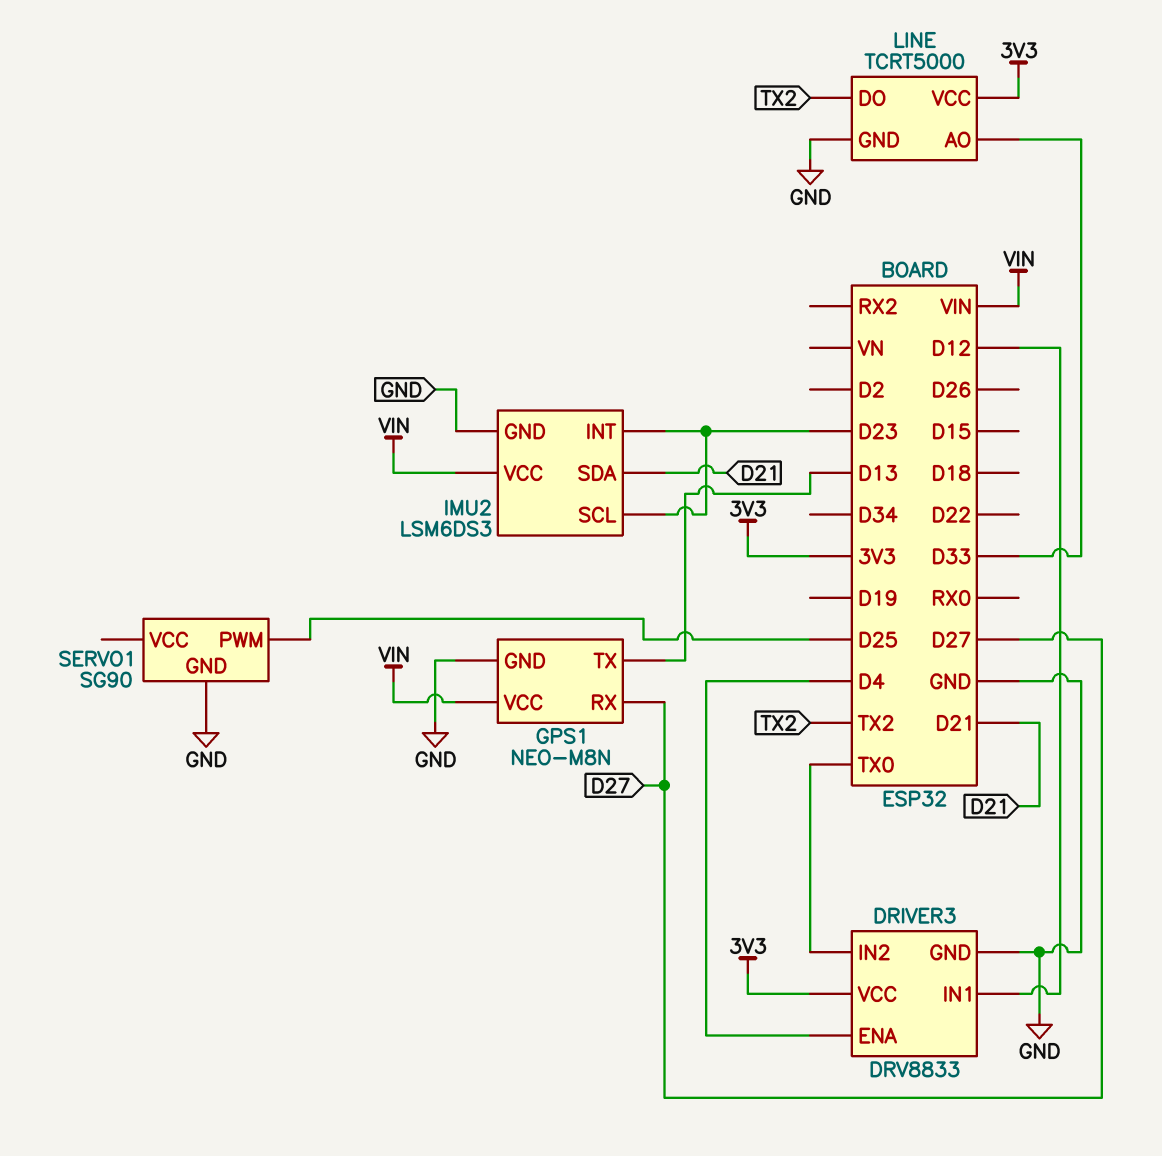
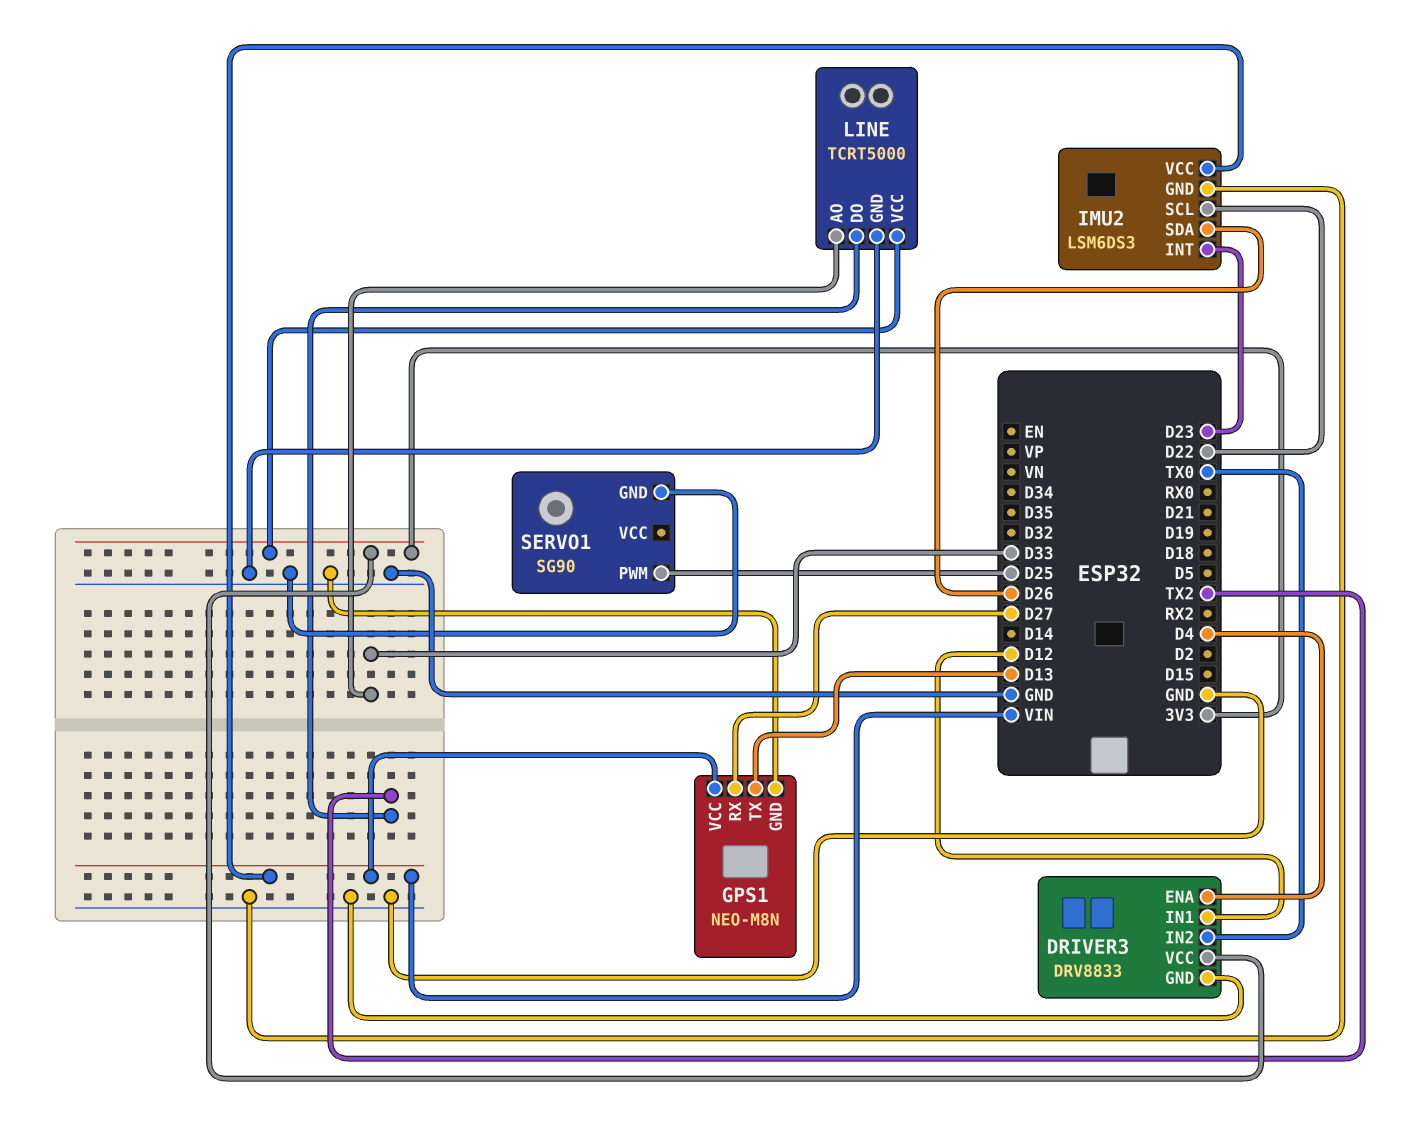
IMU2 pin SCL: D23 -> D22
IMU2 pin SDA: D21 -> D26

